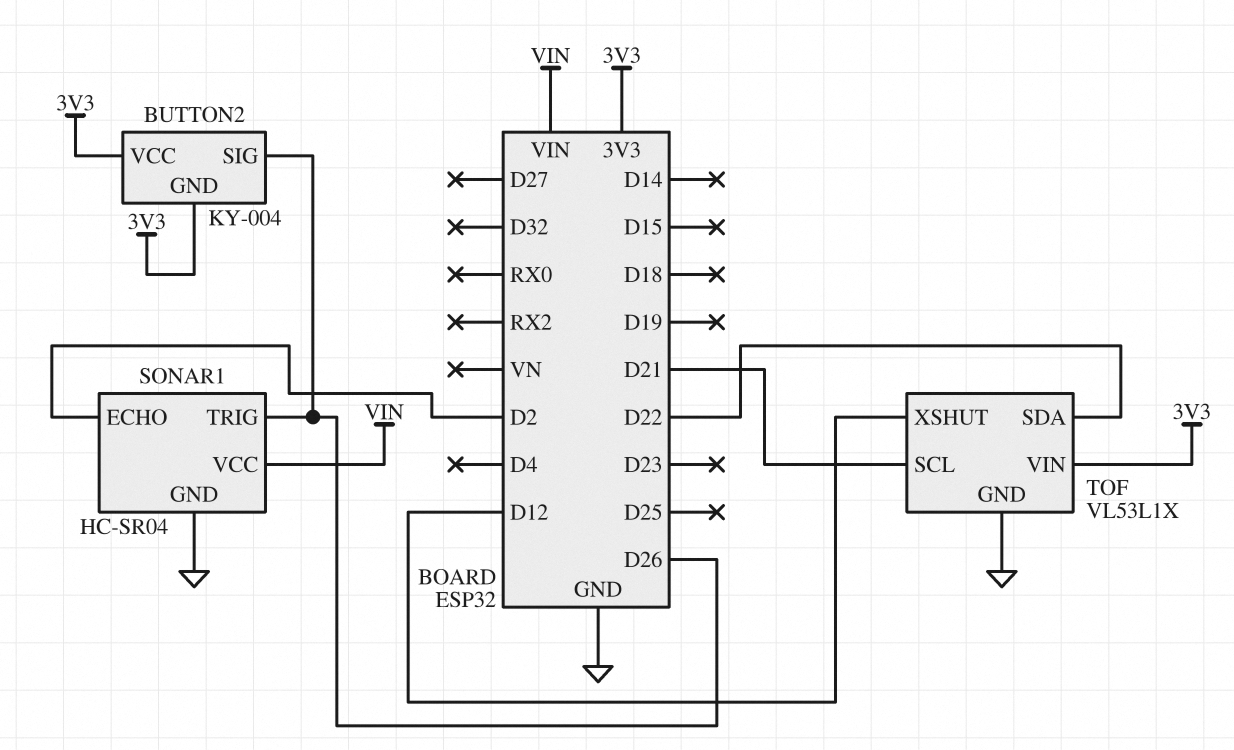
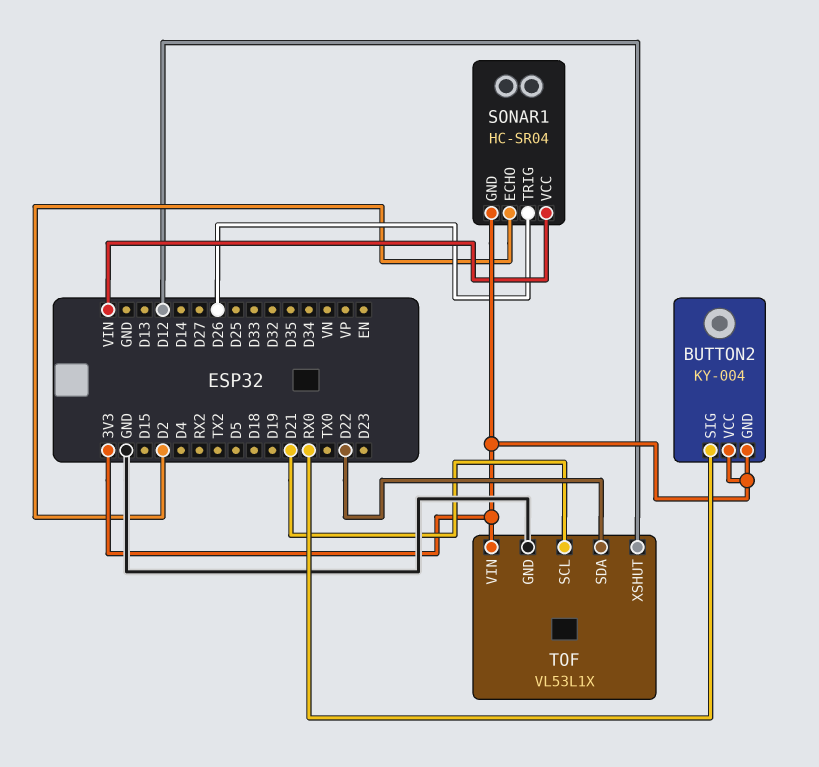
BUTTON2 pin SIG: D26 -> RX0
SONAR1 pin GND: GND -> 3V3

